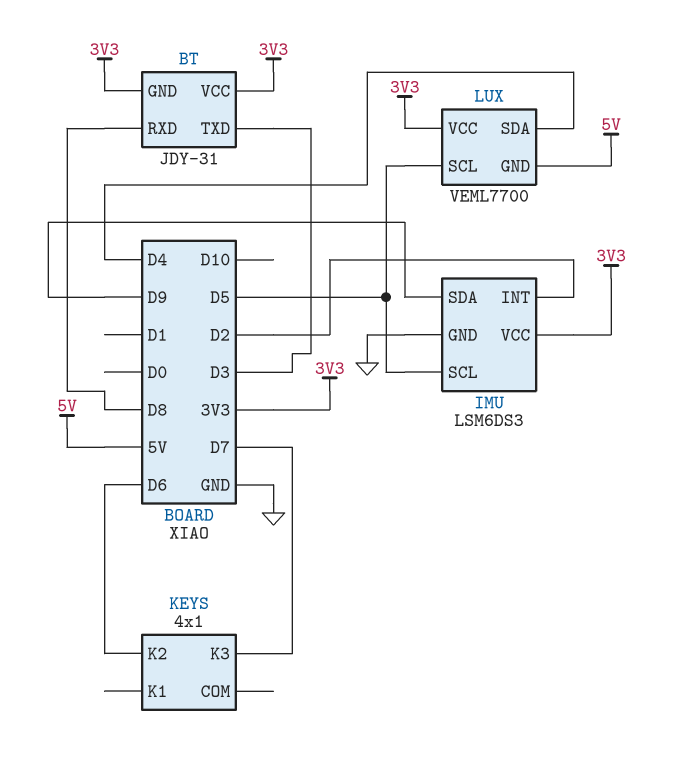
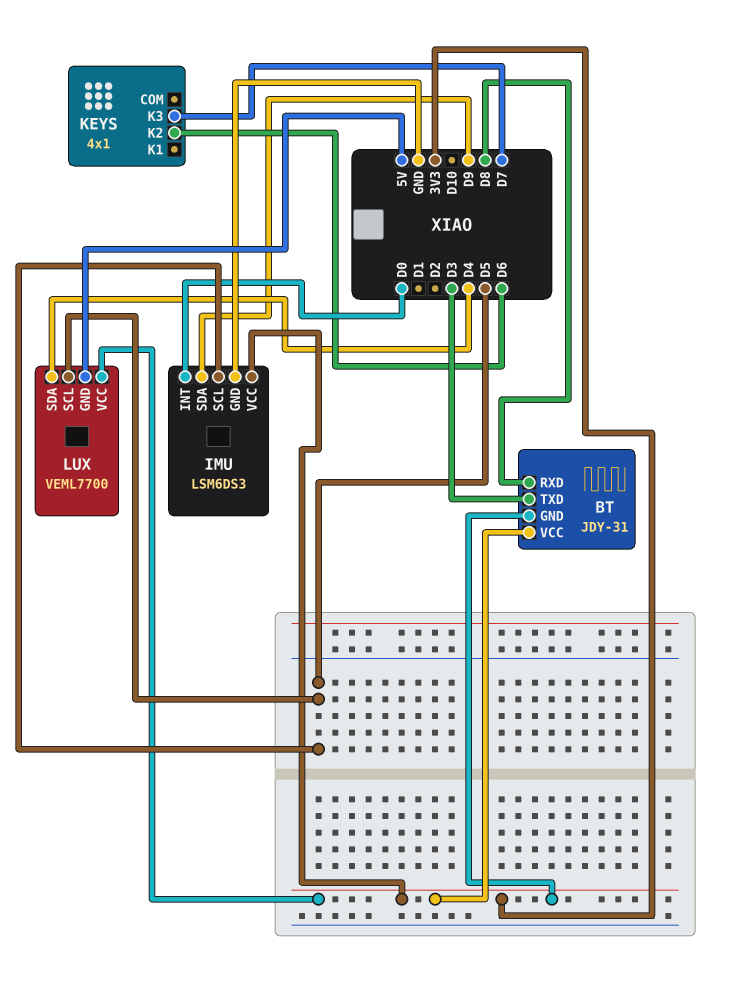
IMU pin INT: D2 -> D0

